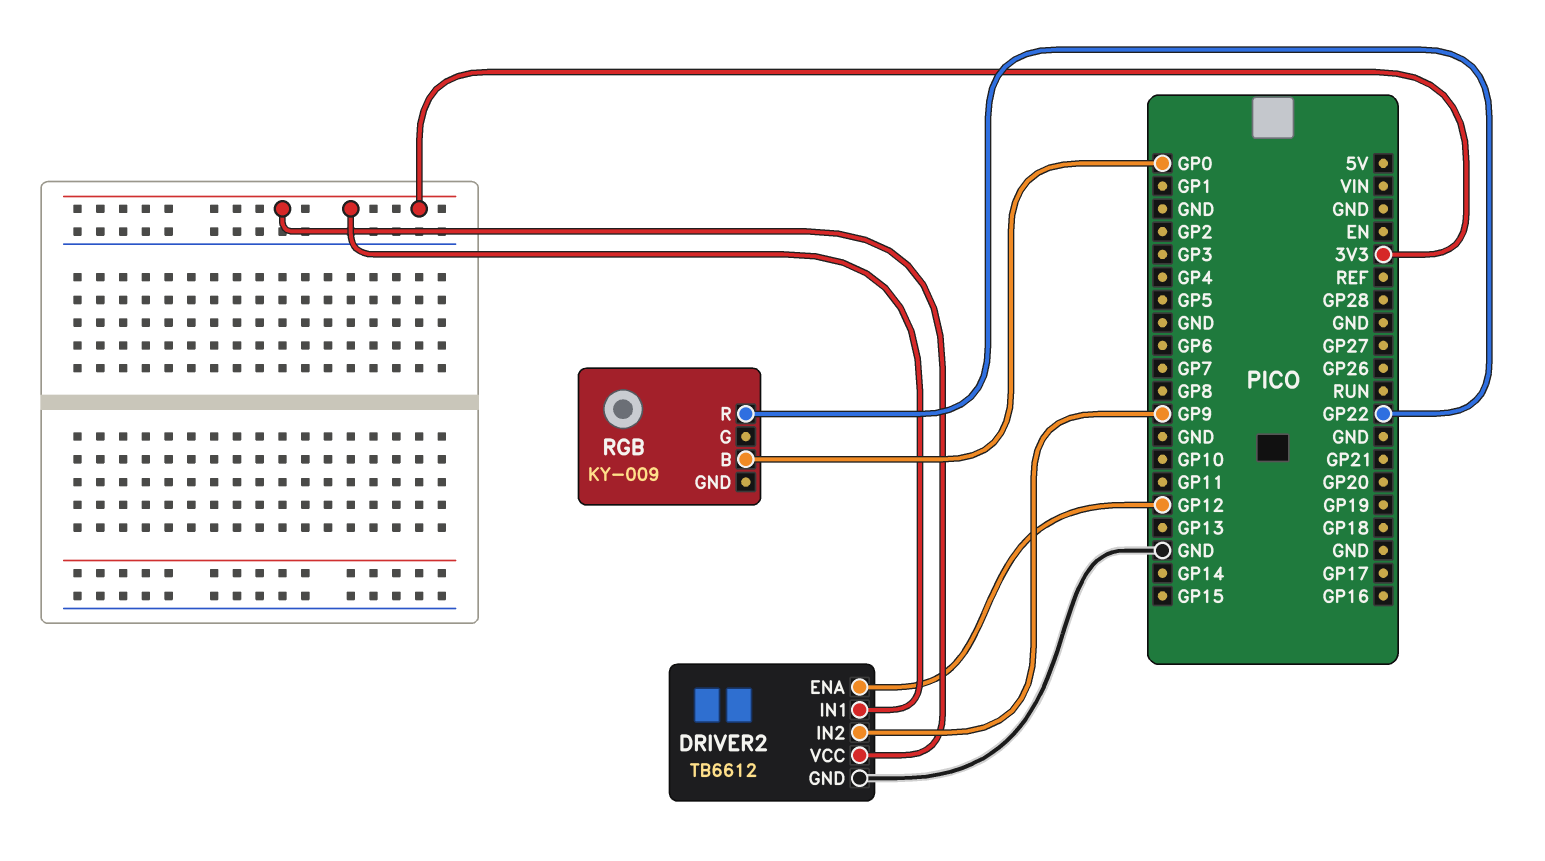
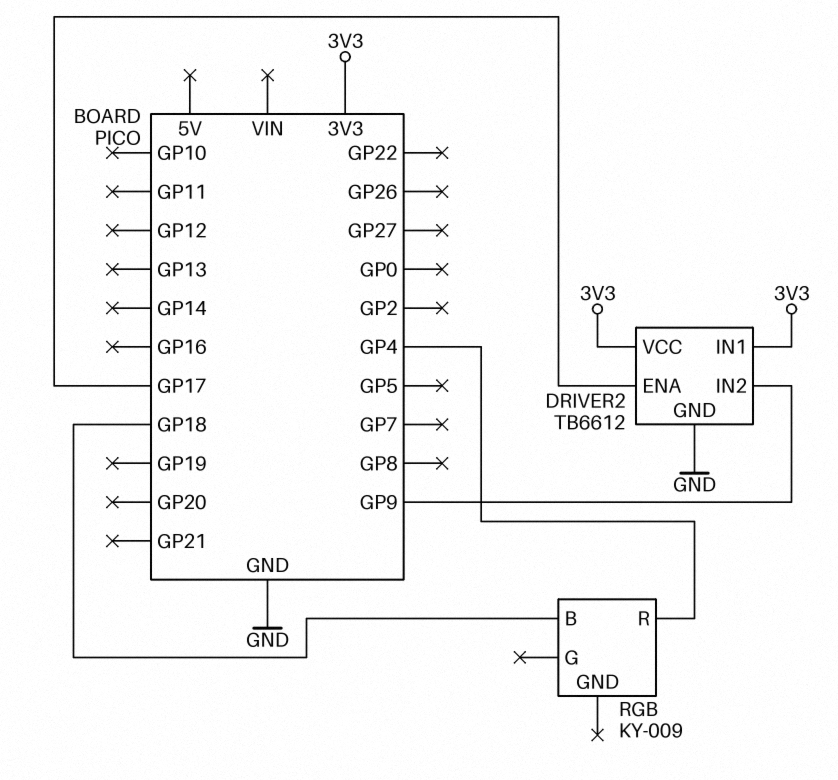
DRIVER2 pin ENA: GP12 -> GP17
RGB pin B: GP0 -> GP18
RGB pin R: GP22 -> GP4

